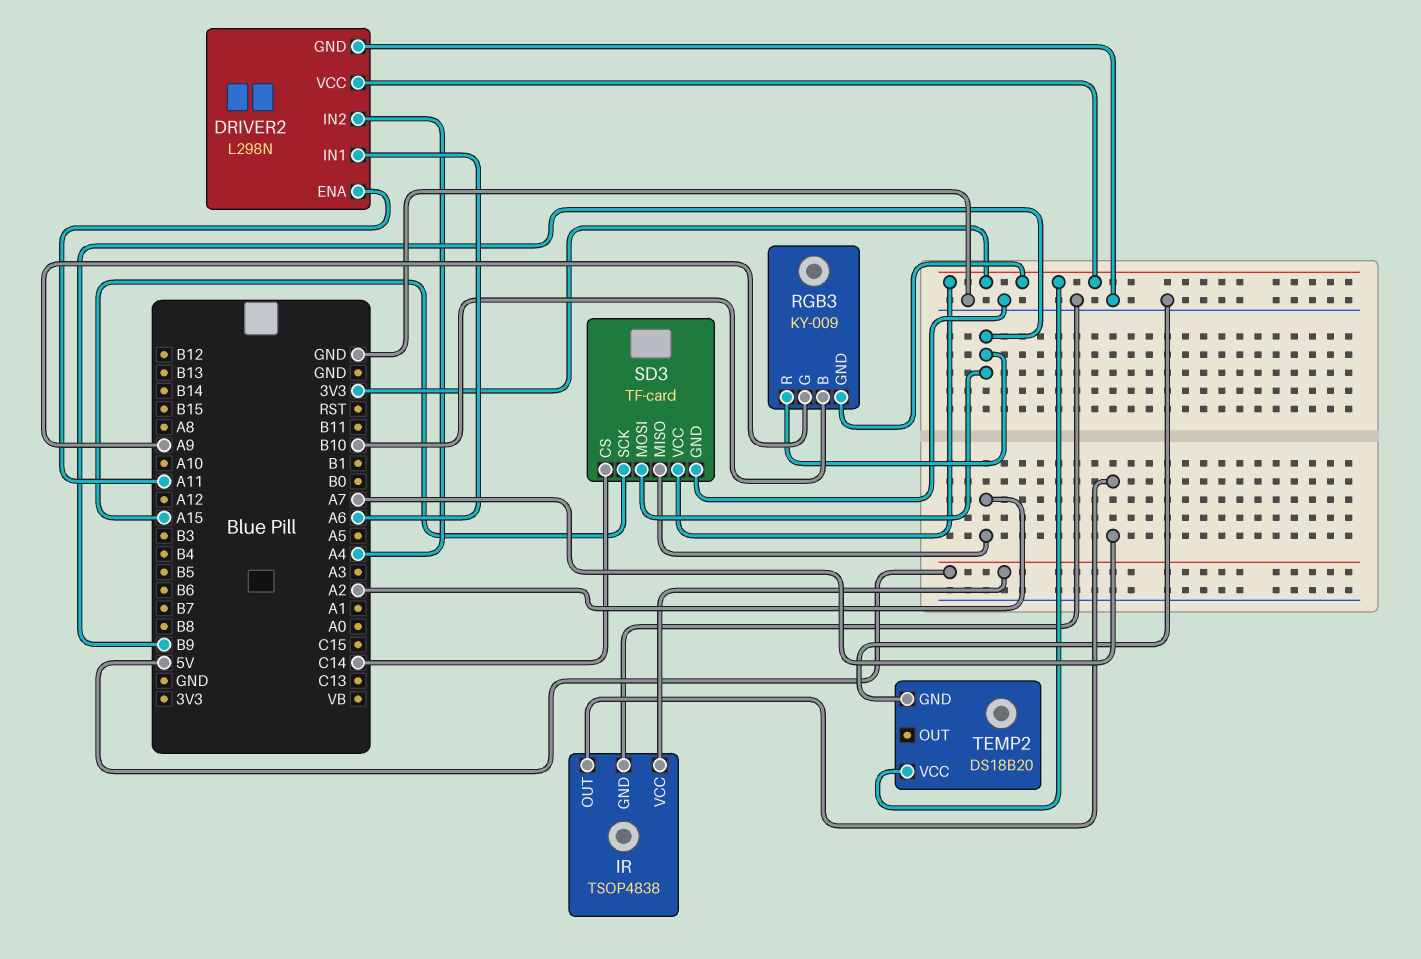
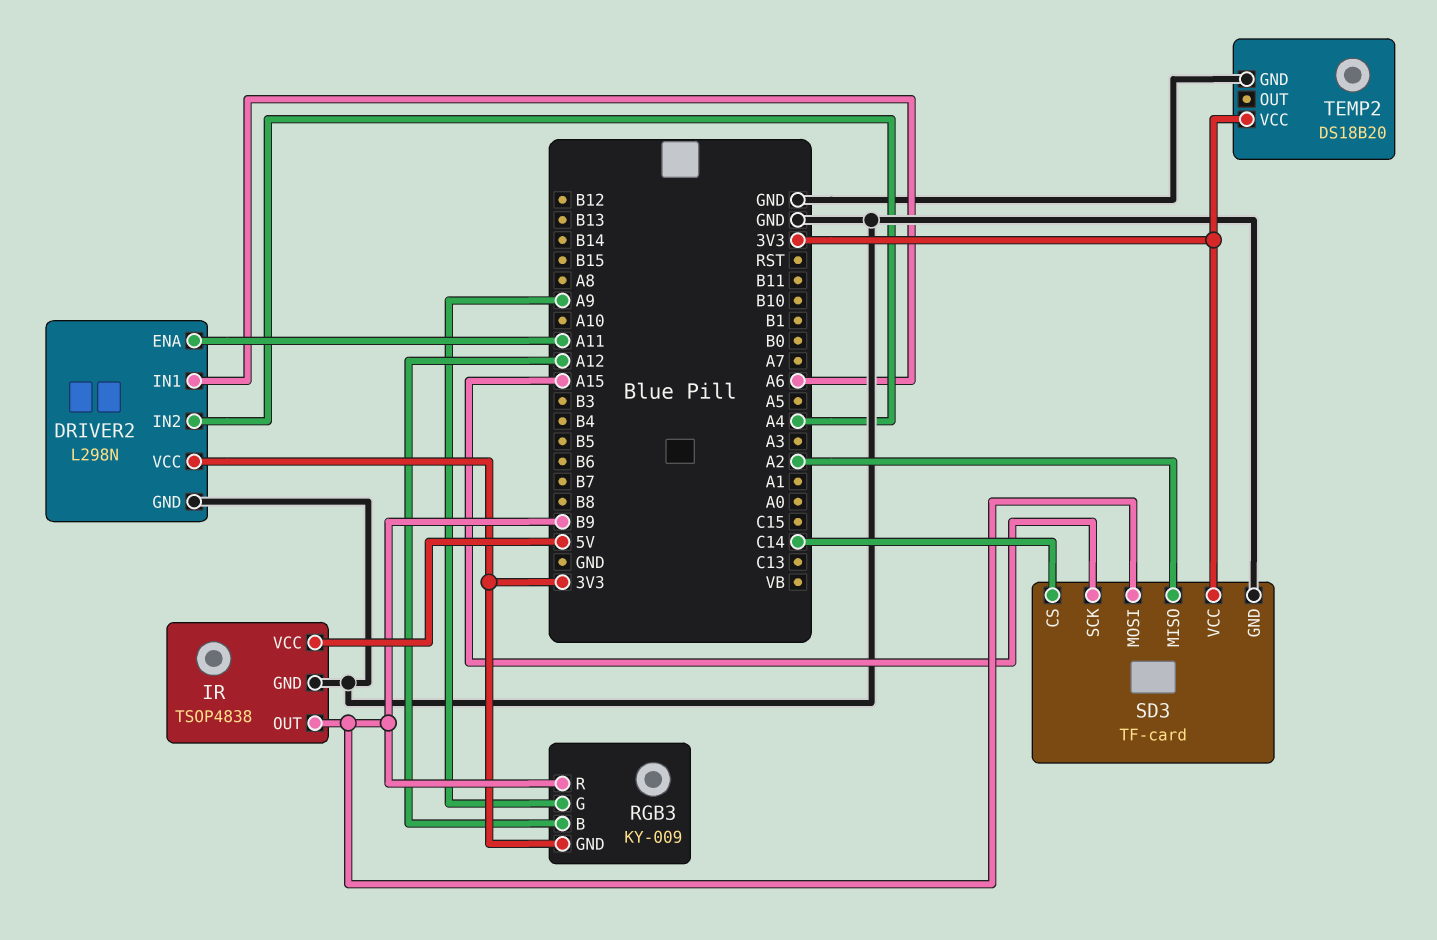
IR pin OUT: A7 -> B9
RGB3 pin B: B10 -> A12

